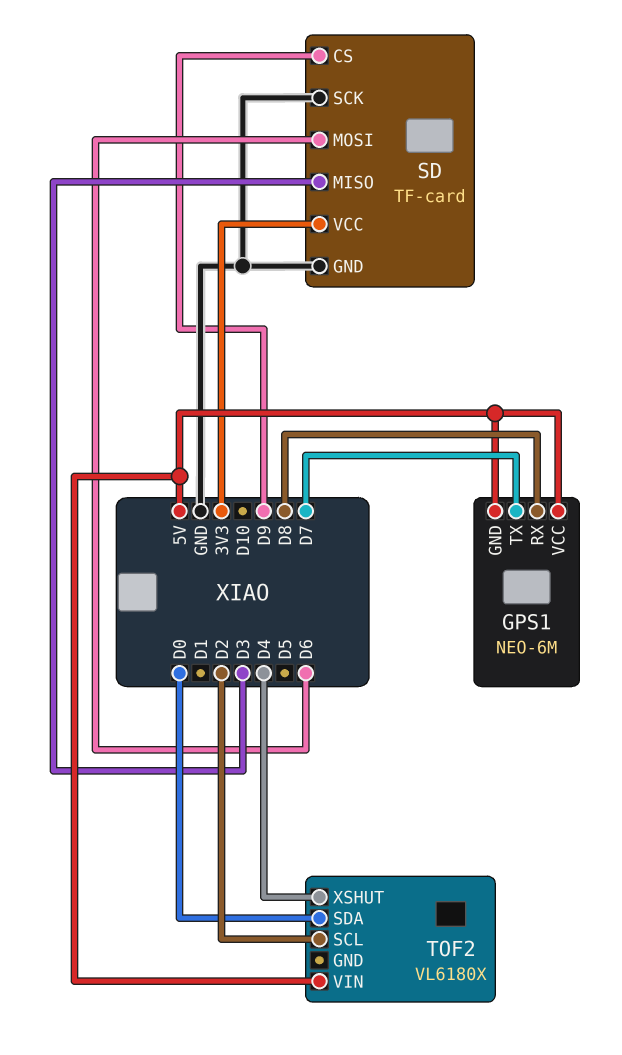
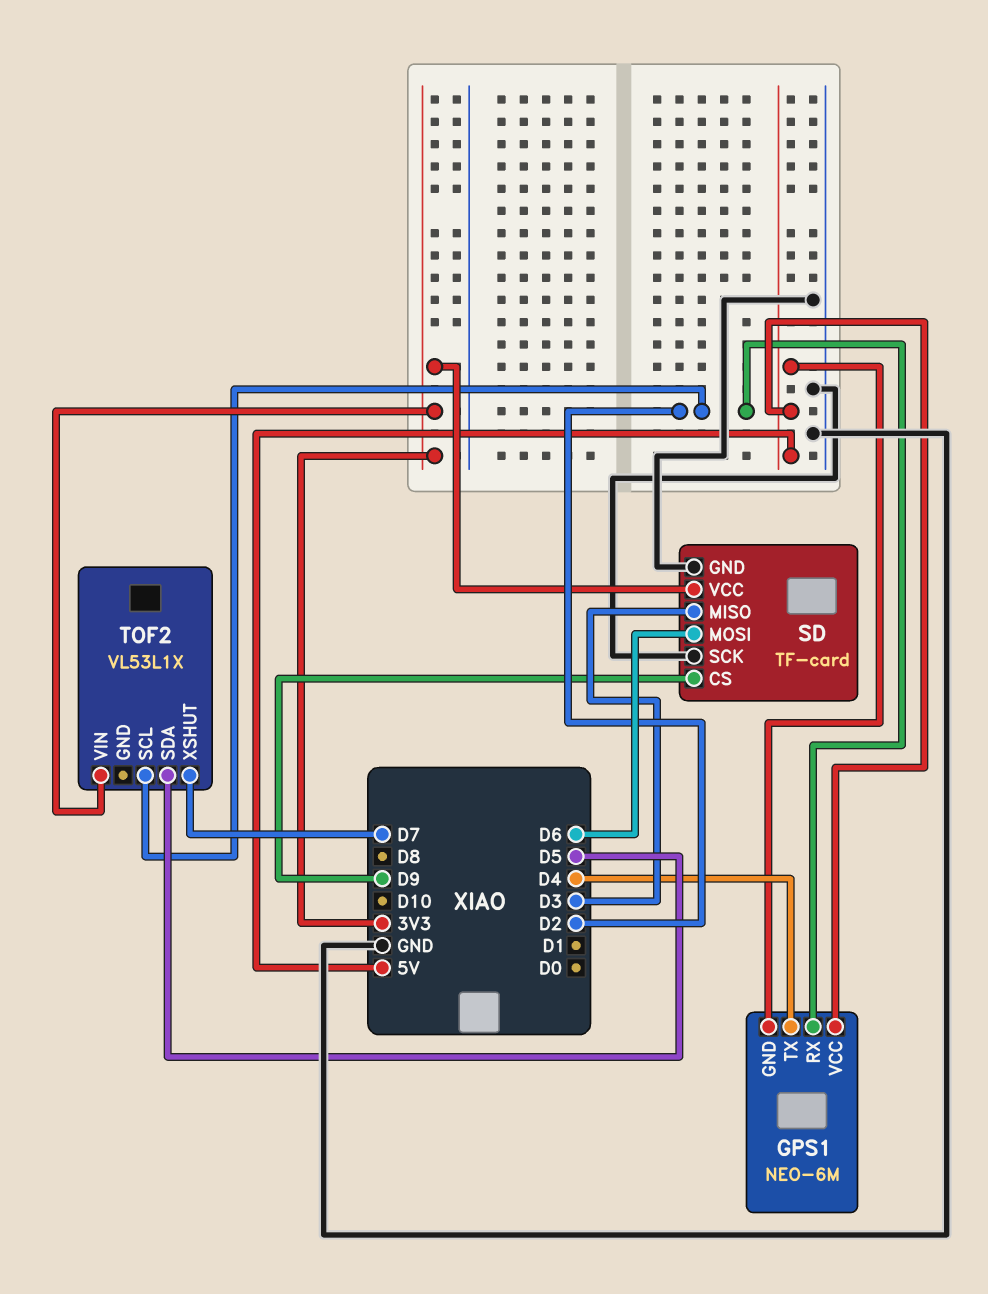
GPS1 pin RX: D8 -> D2
GPS1 pin TX: D7 -> D4
TOF2: VL6180X -> VL53L1X
TOF2 pin SDA: D0 -> D5
TOF2 pin VIN: 5V -> 3V3
TOF2 pin XSHUT: D4 -> D7

